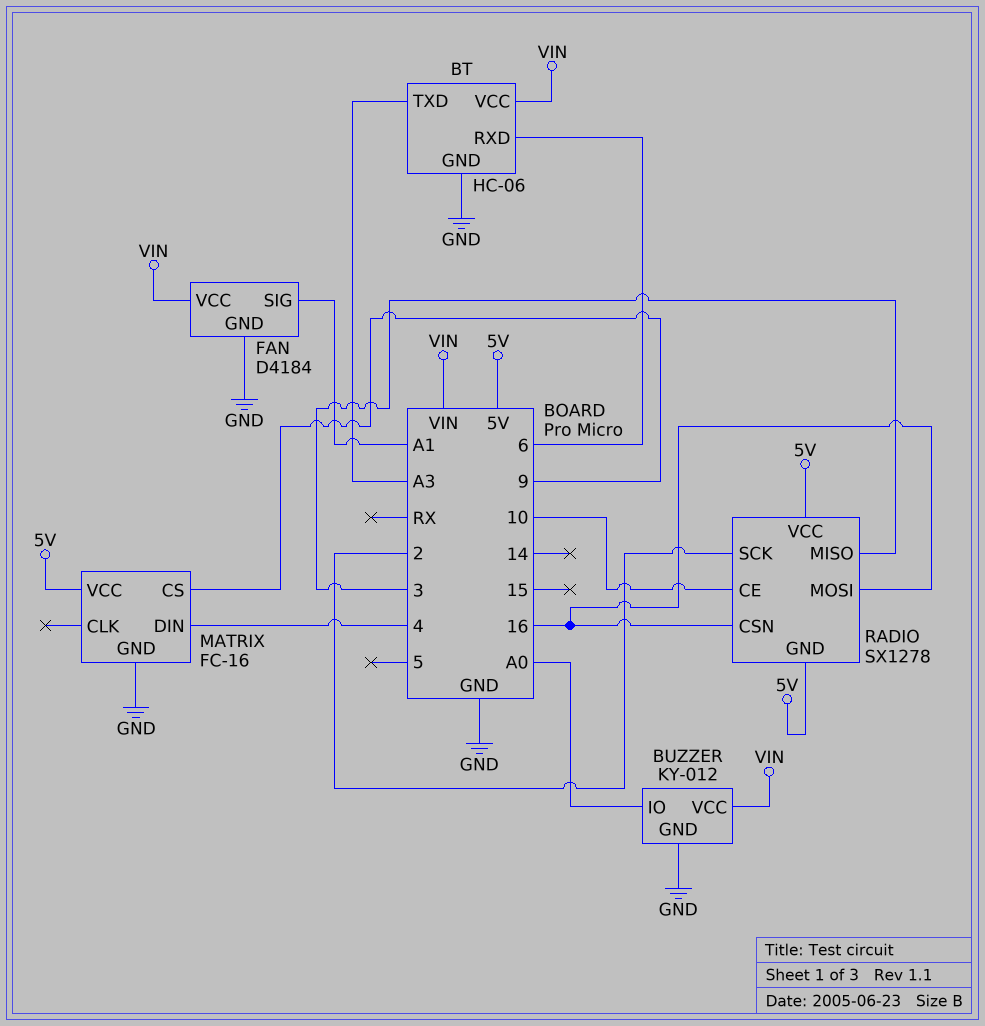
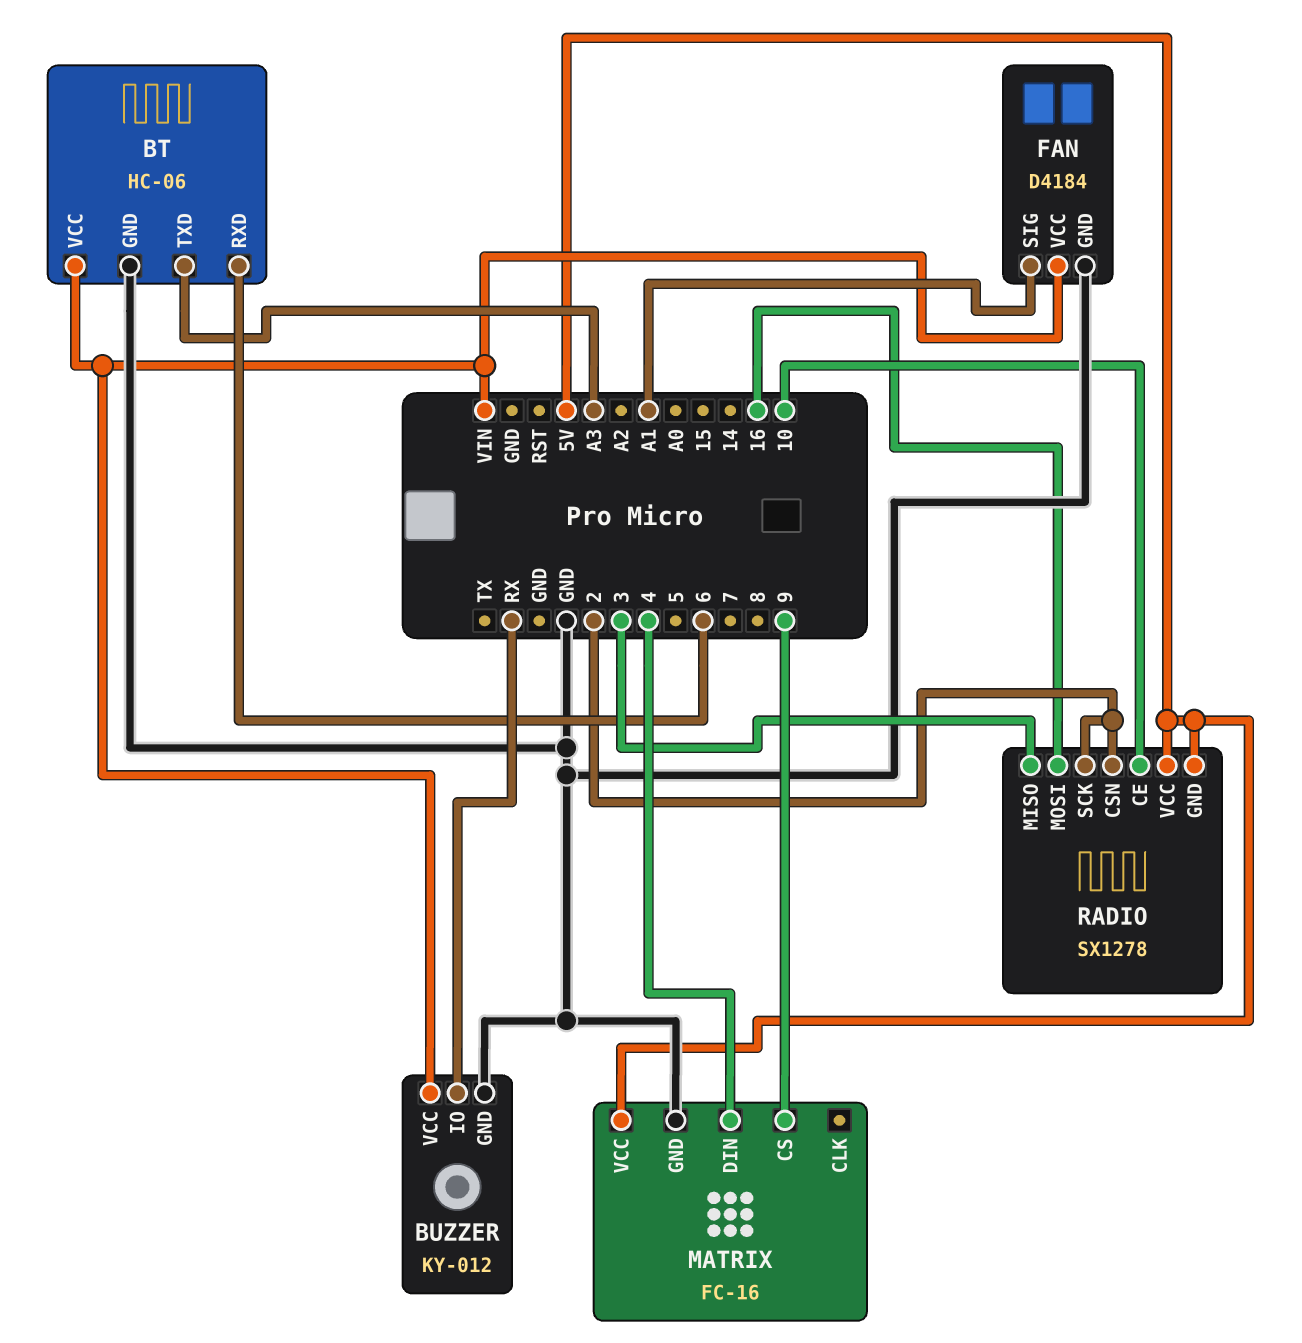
BUZZER pin IO: A0 -> RX
RADIO pin CSN: 16 -> 2

